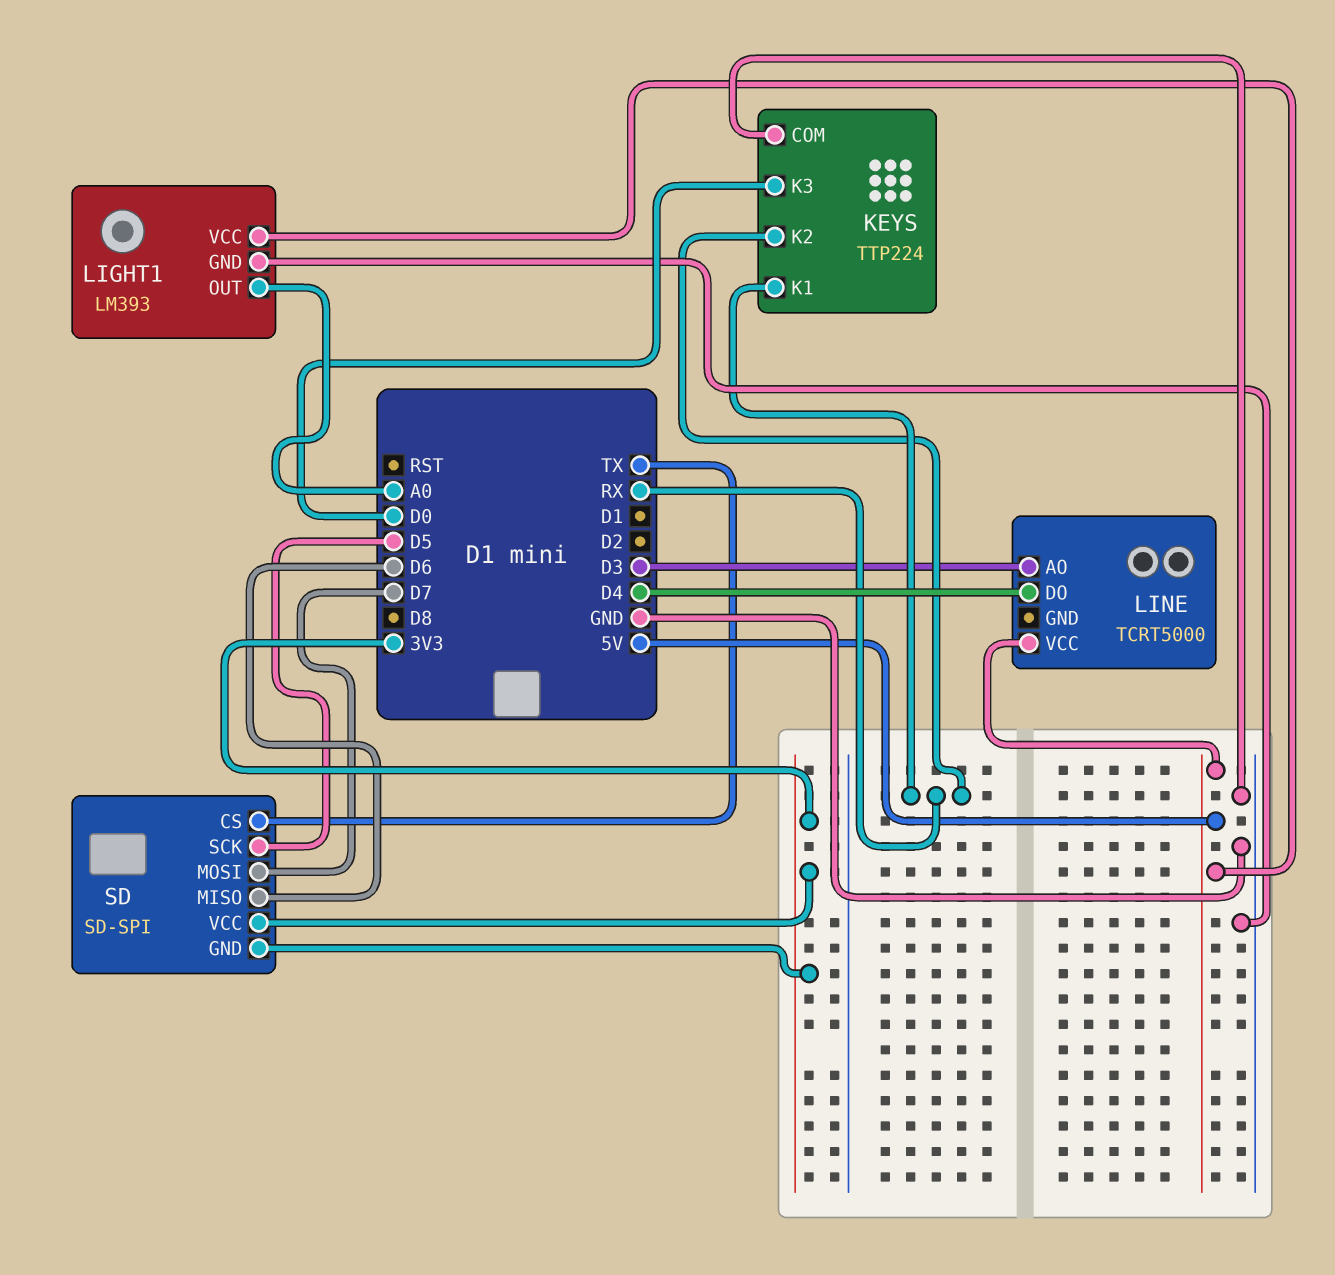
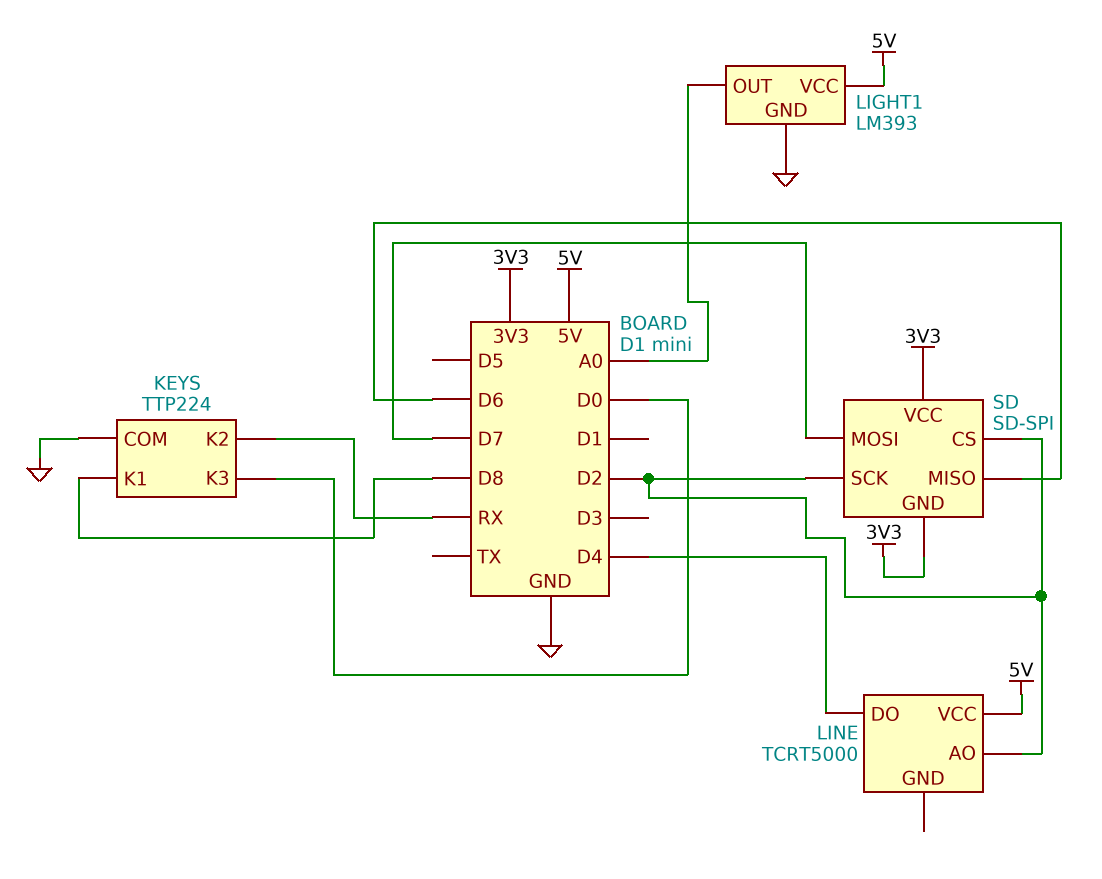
KEYS pin K1: RX -> D8
LINE pin AO: D3 -> D2
SD pin CS: TX -> D2
SD pin SCK: D5 -> D2

